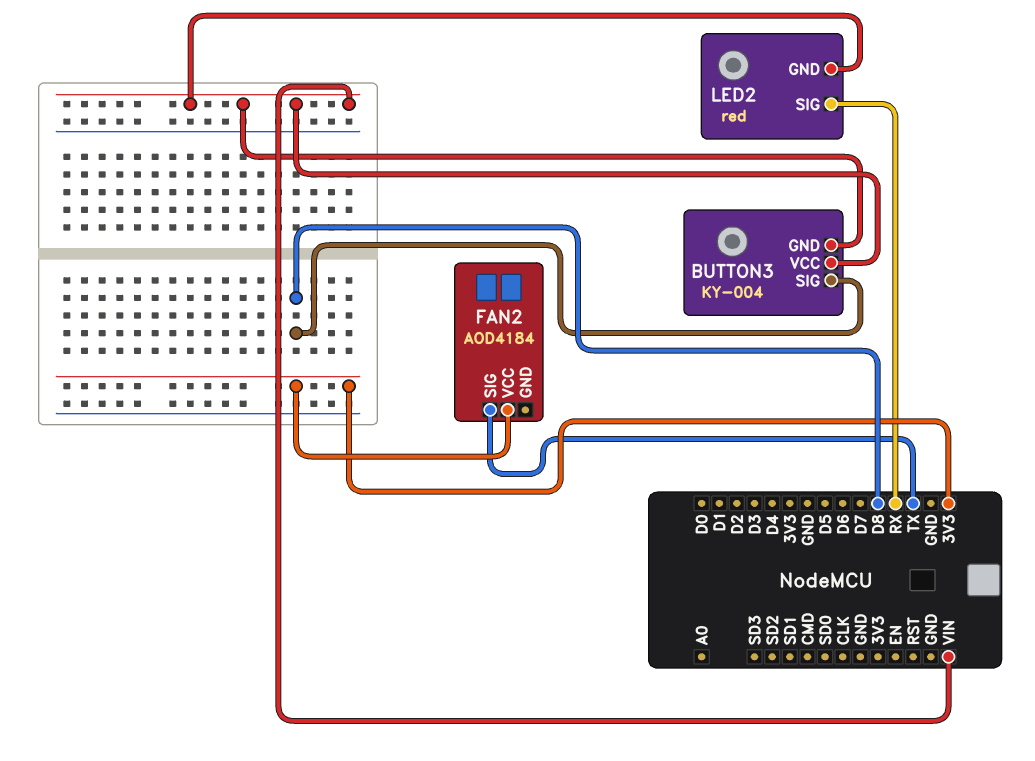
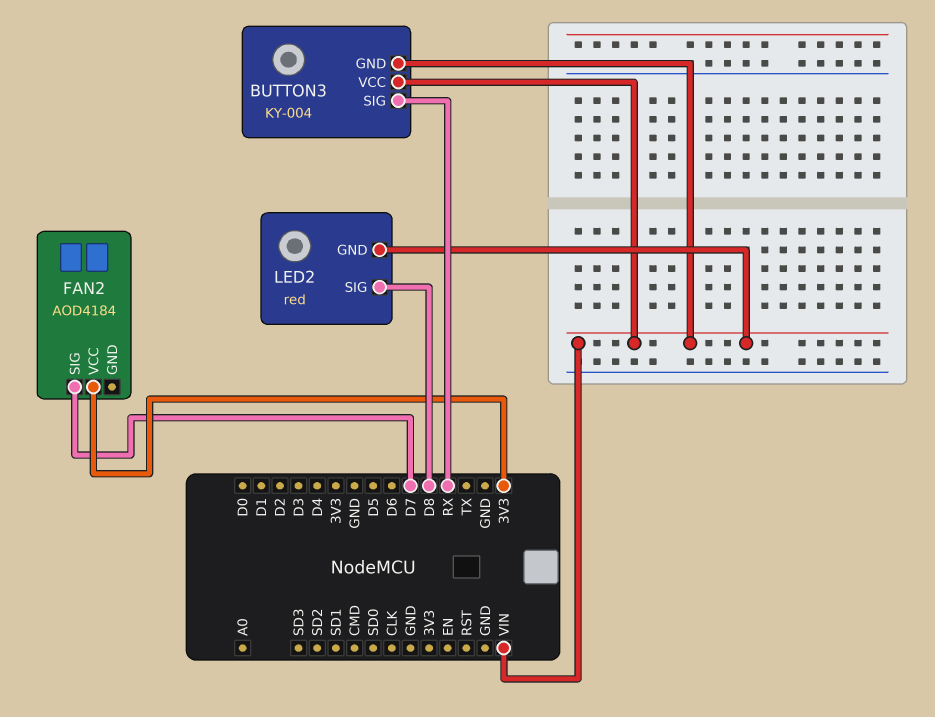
BUTTON3 pin SIG: D8 -> RX
FAN2 pin SIG: TX -> D7
LED2 pin SIG: RX -> D8

